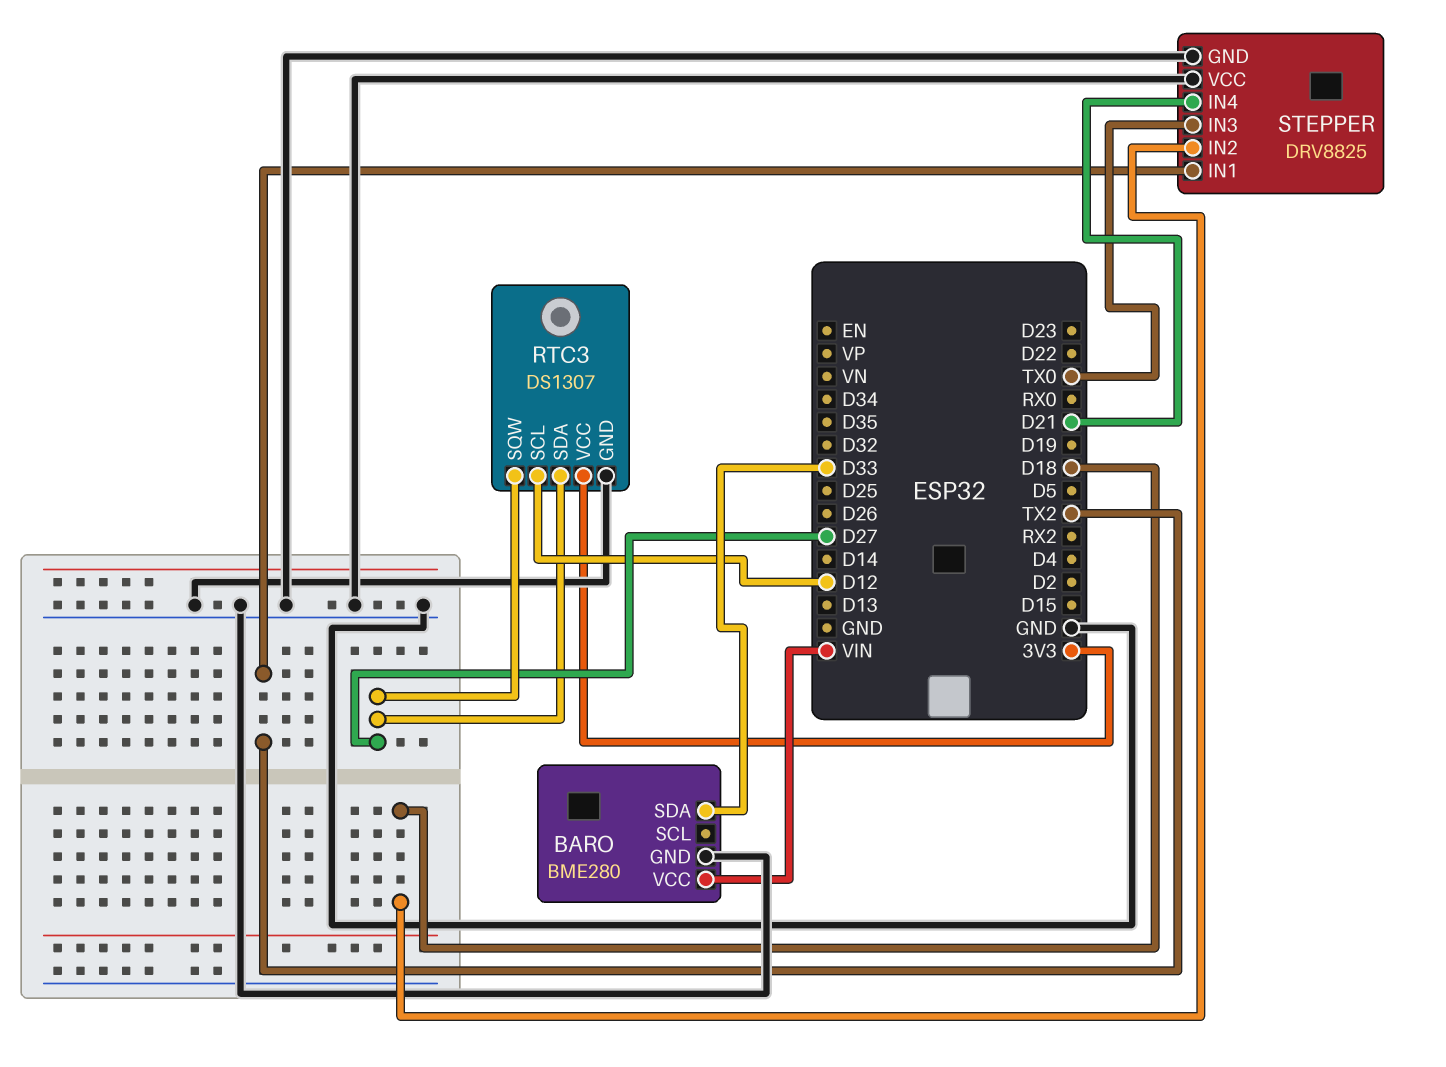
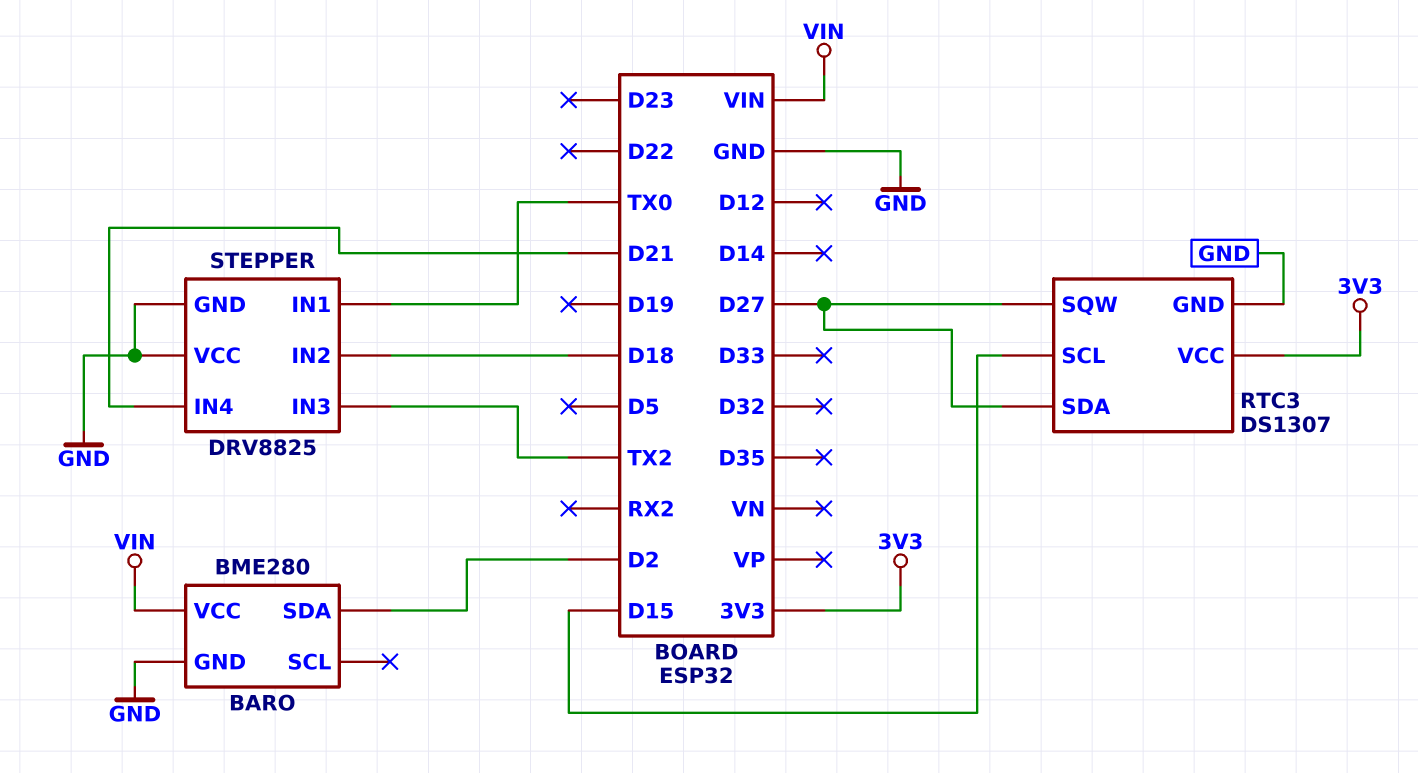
BARO pin SDA: D33 -> D2
RTC3 pin SCL: D12 -> D15
STEPPER pin IN1: TX2 -> TX0
STEPPER pin IN3: TX0 -> TX2

